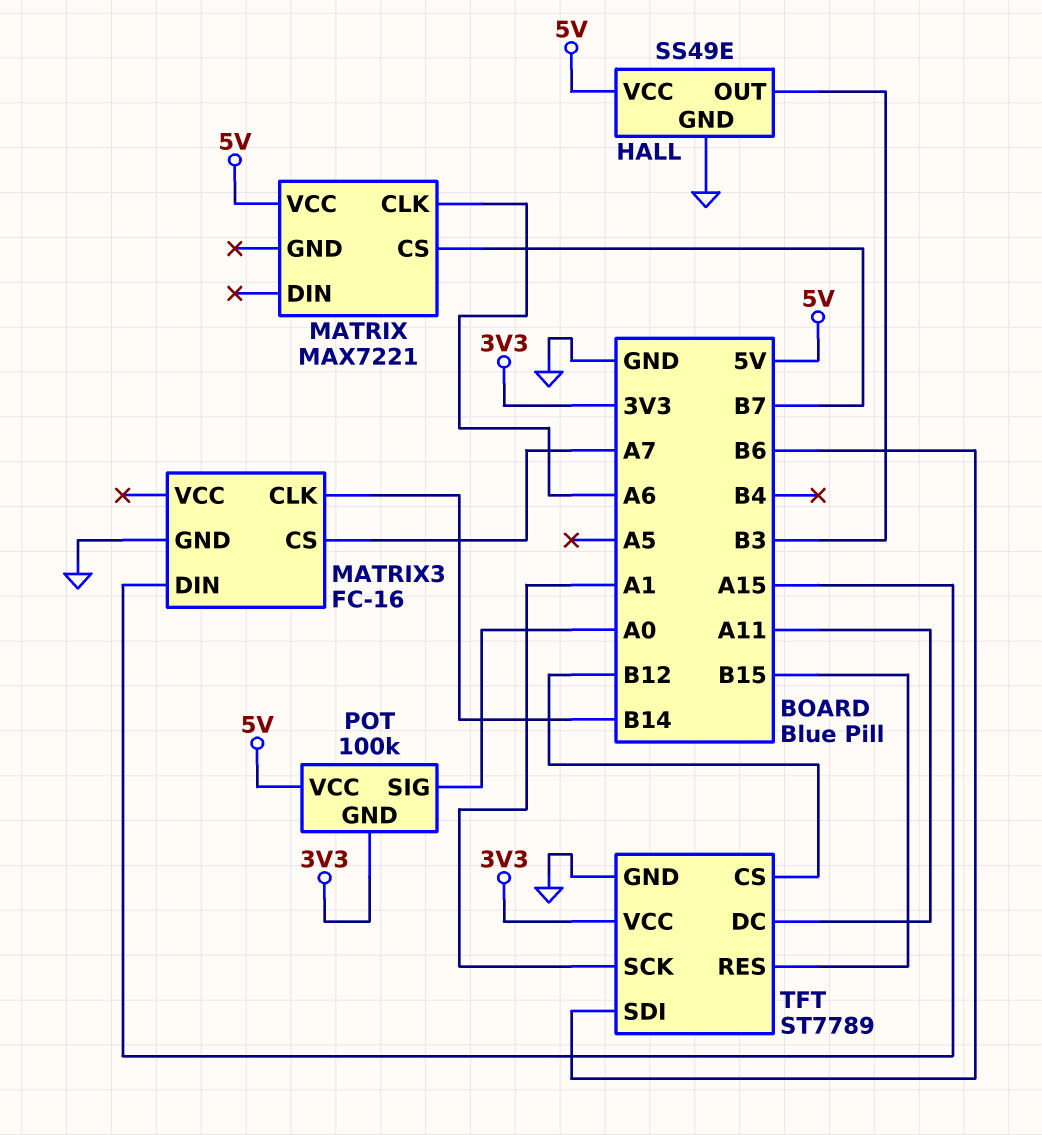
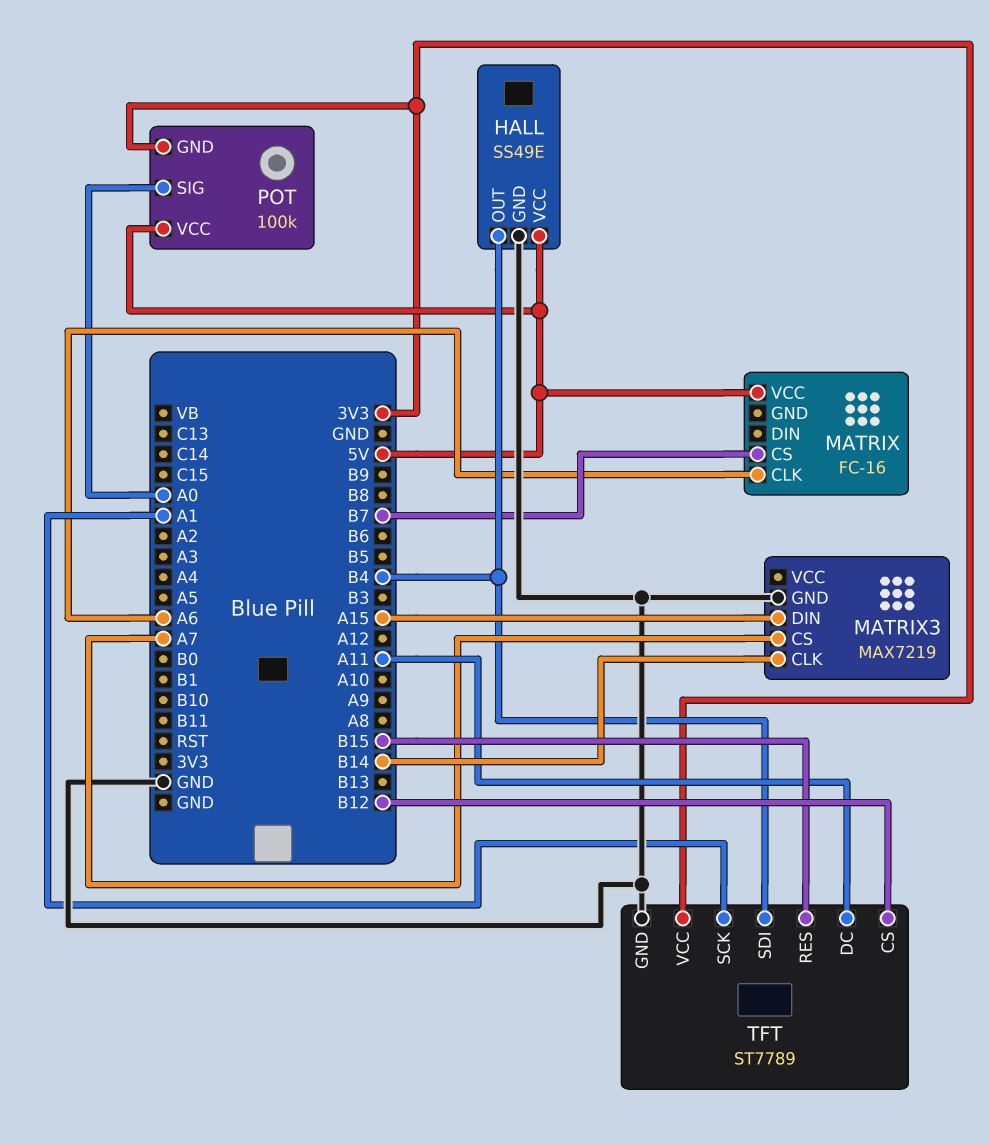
HALL pin OUT: B3 -> B4
MATRIX: MAX7221 -> FC-16
MATRIX3: FC-16 -> MAX7219
TFT pin SDI: B6 -> B4

